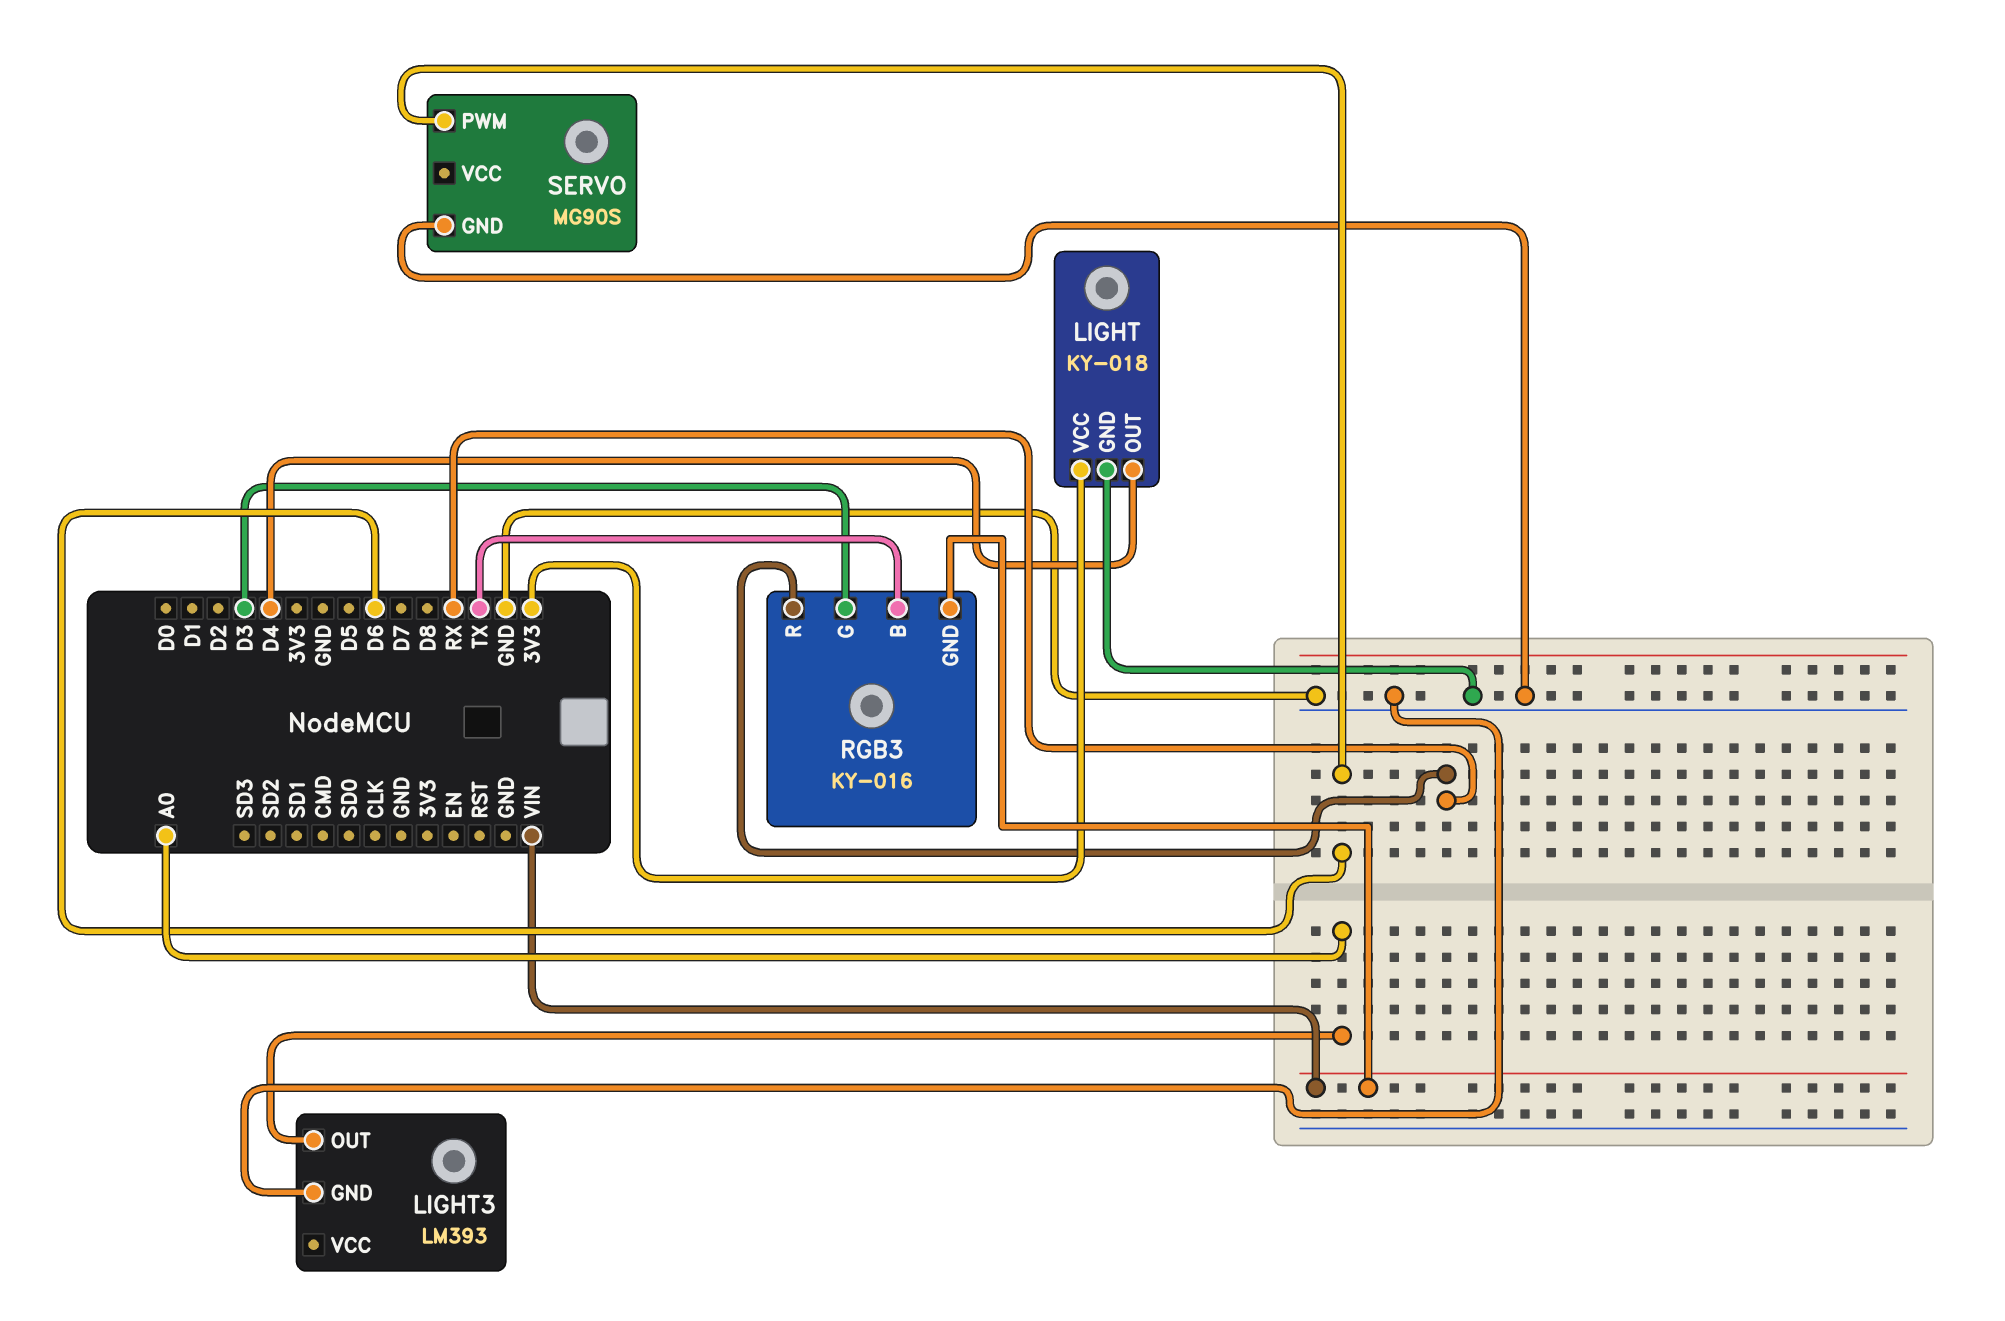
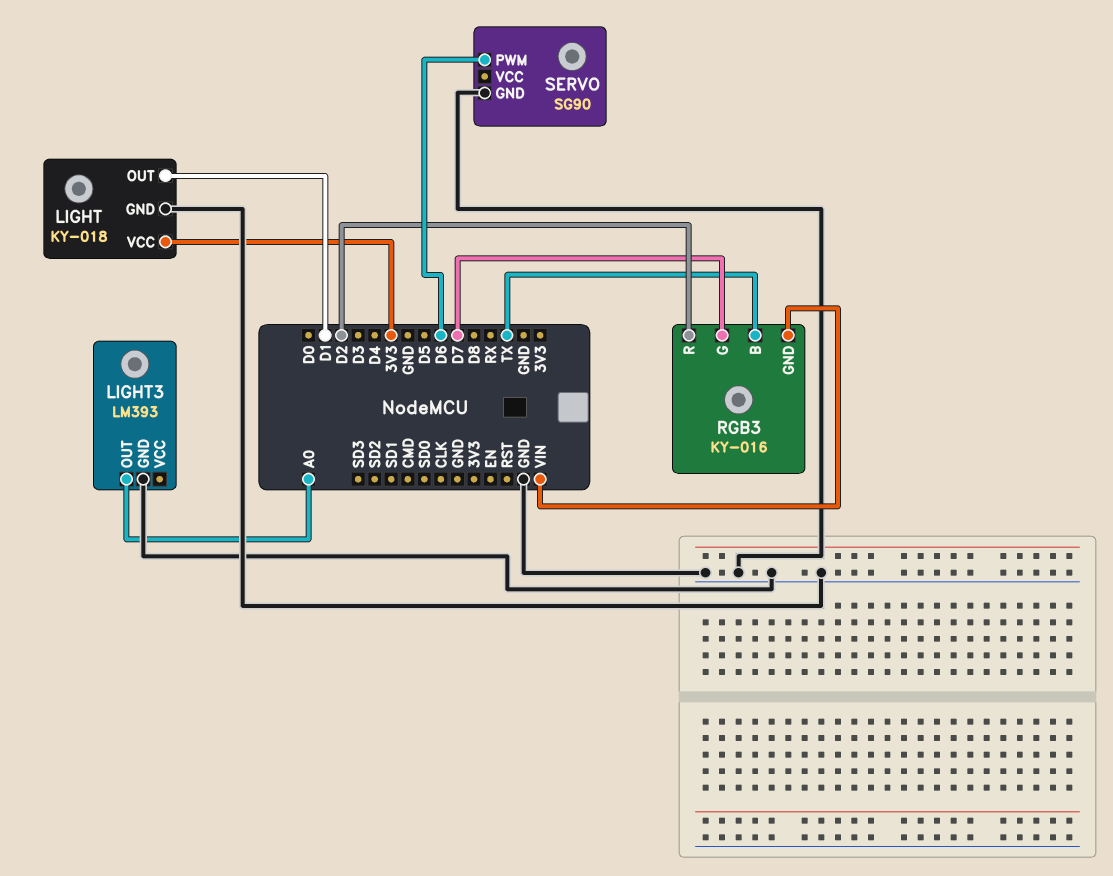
LIGHT pin OUT: D4 -> D1
RGB3 pin G: D3 -> D7
RGB3 pin R: RX -> D2
SERVO: MG90S -> SG90

